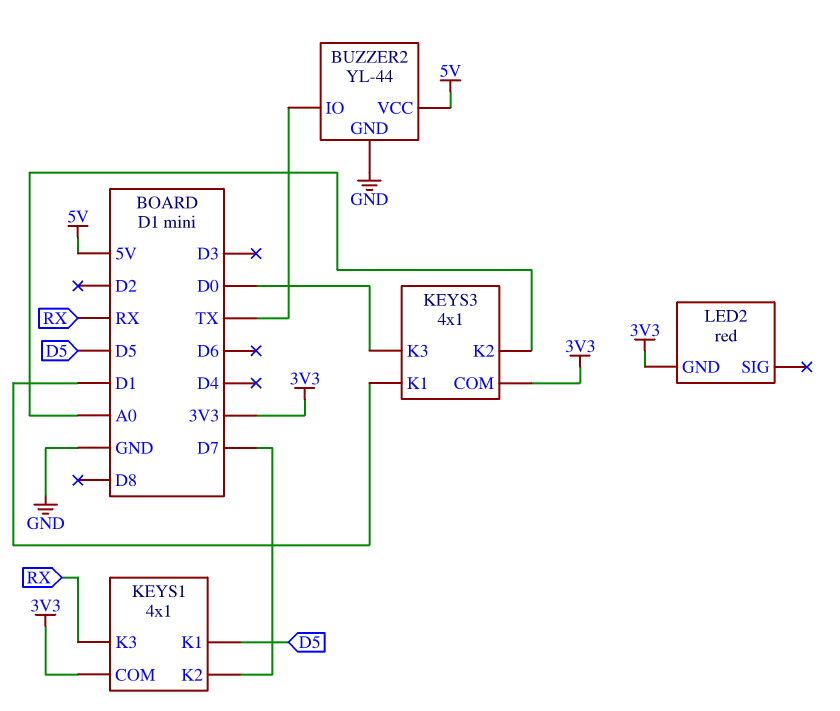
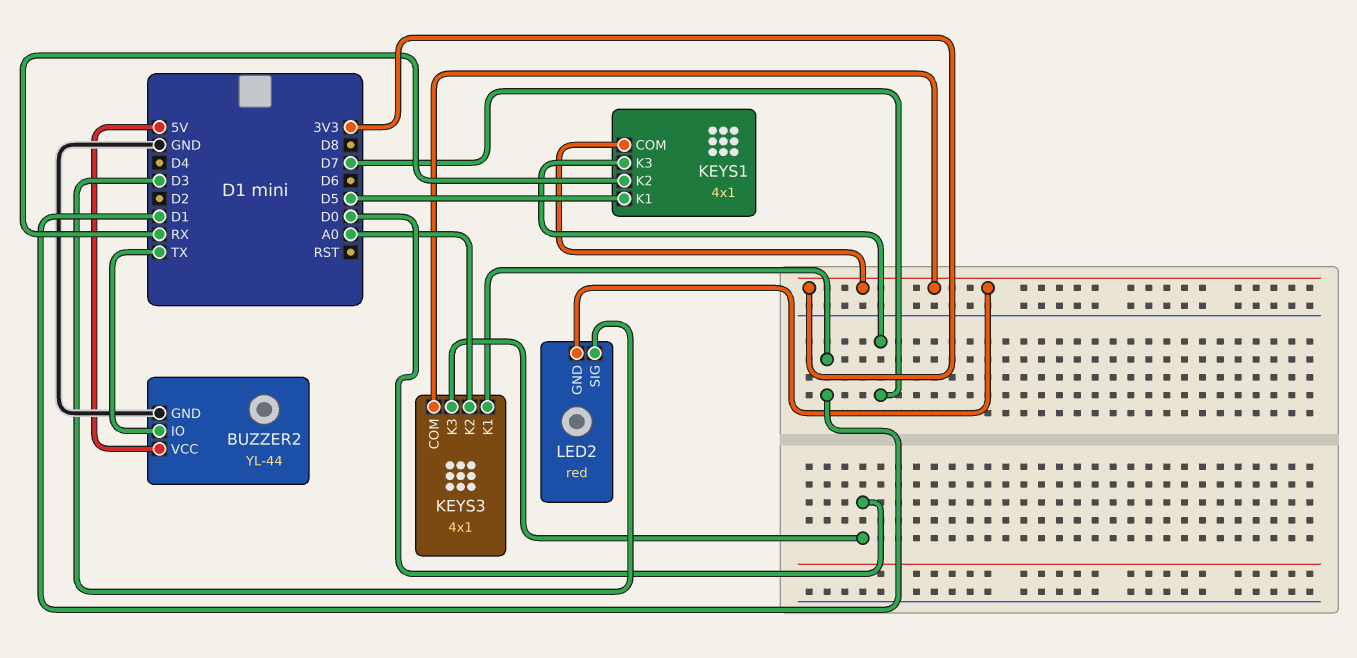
KEYS1 pin K2: D7 -> RX
KEYS1 pin K3: RX -> D7
LED2 pin SIG: none -> D3

